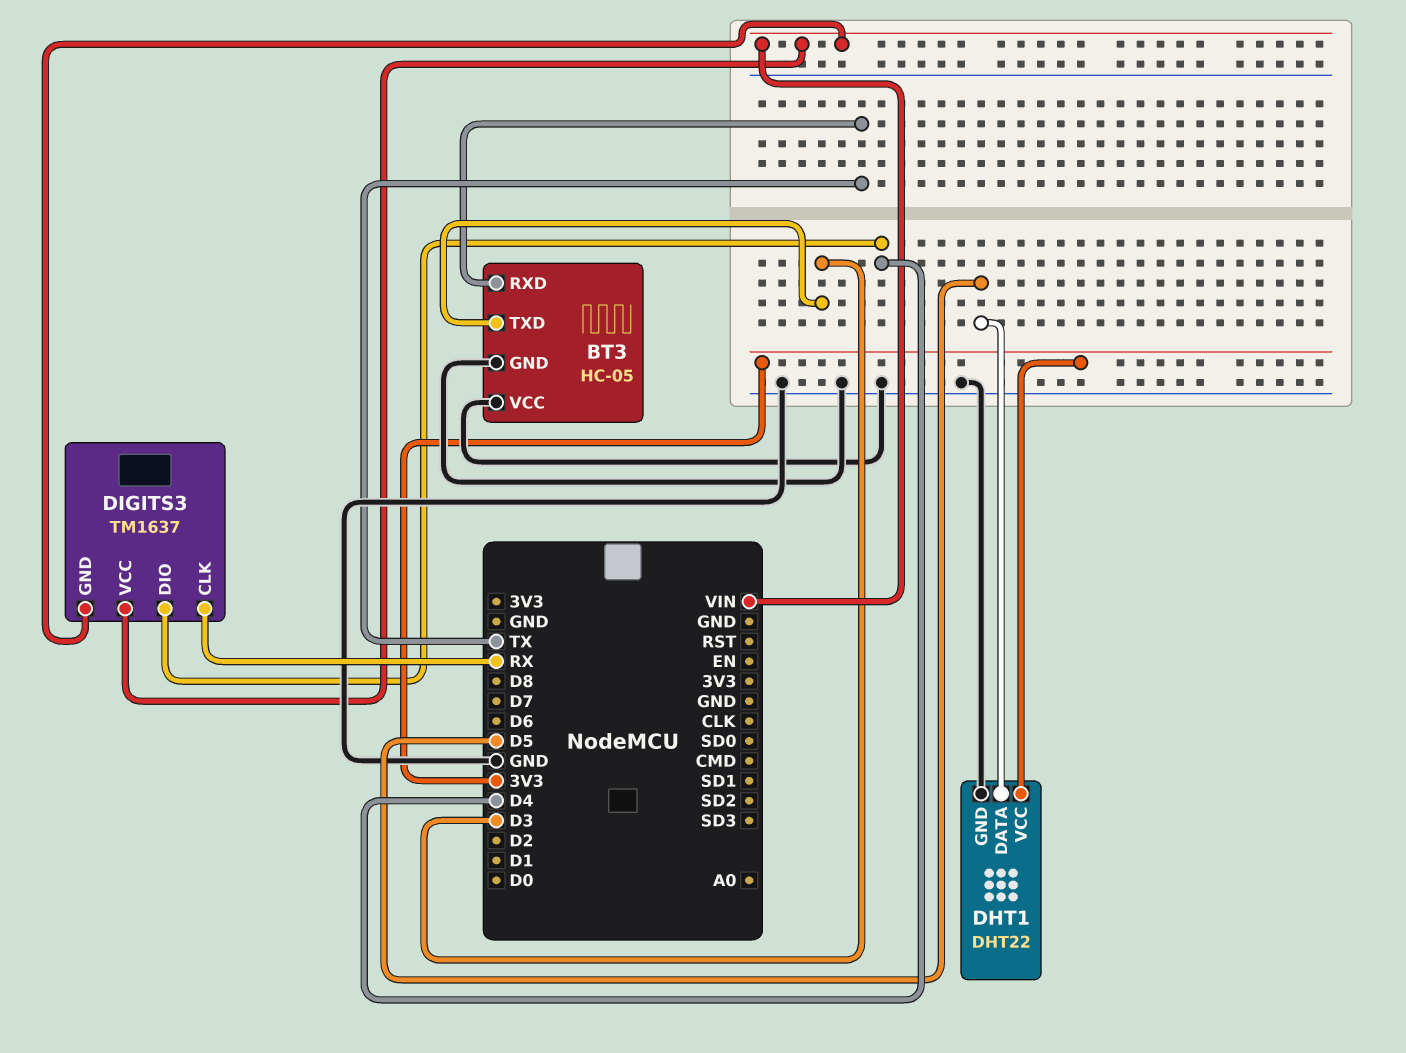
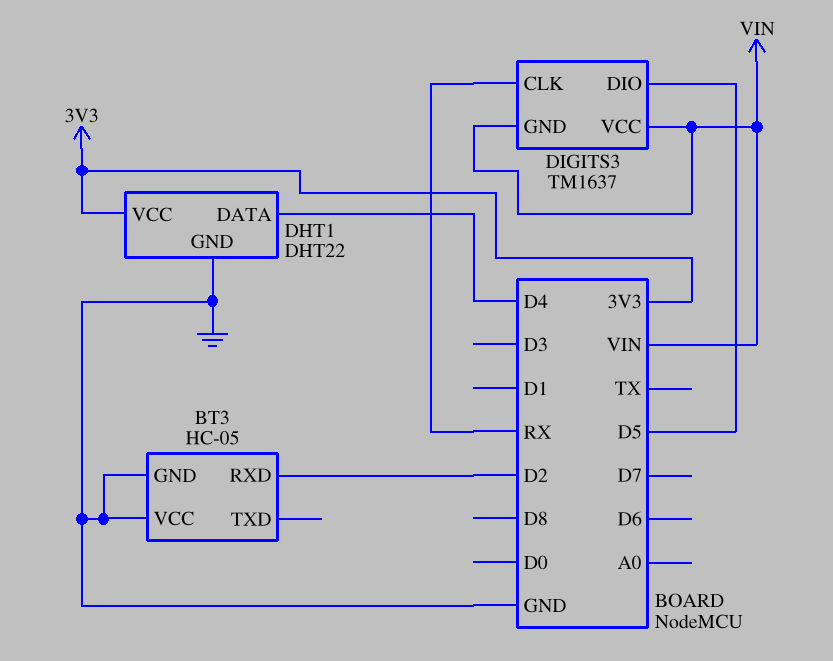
BT3 pin RXD: TX -> D2
BT3 pin TXD: D3 -> none
DHT1 pin DATA: D5 -> D4
DIGITS3 pin DIO: D4 -> D5

